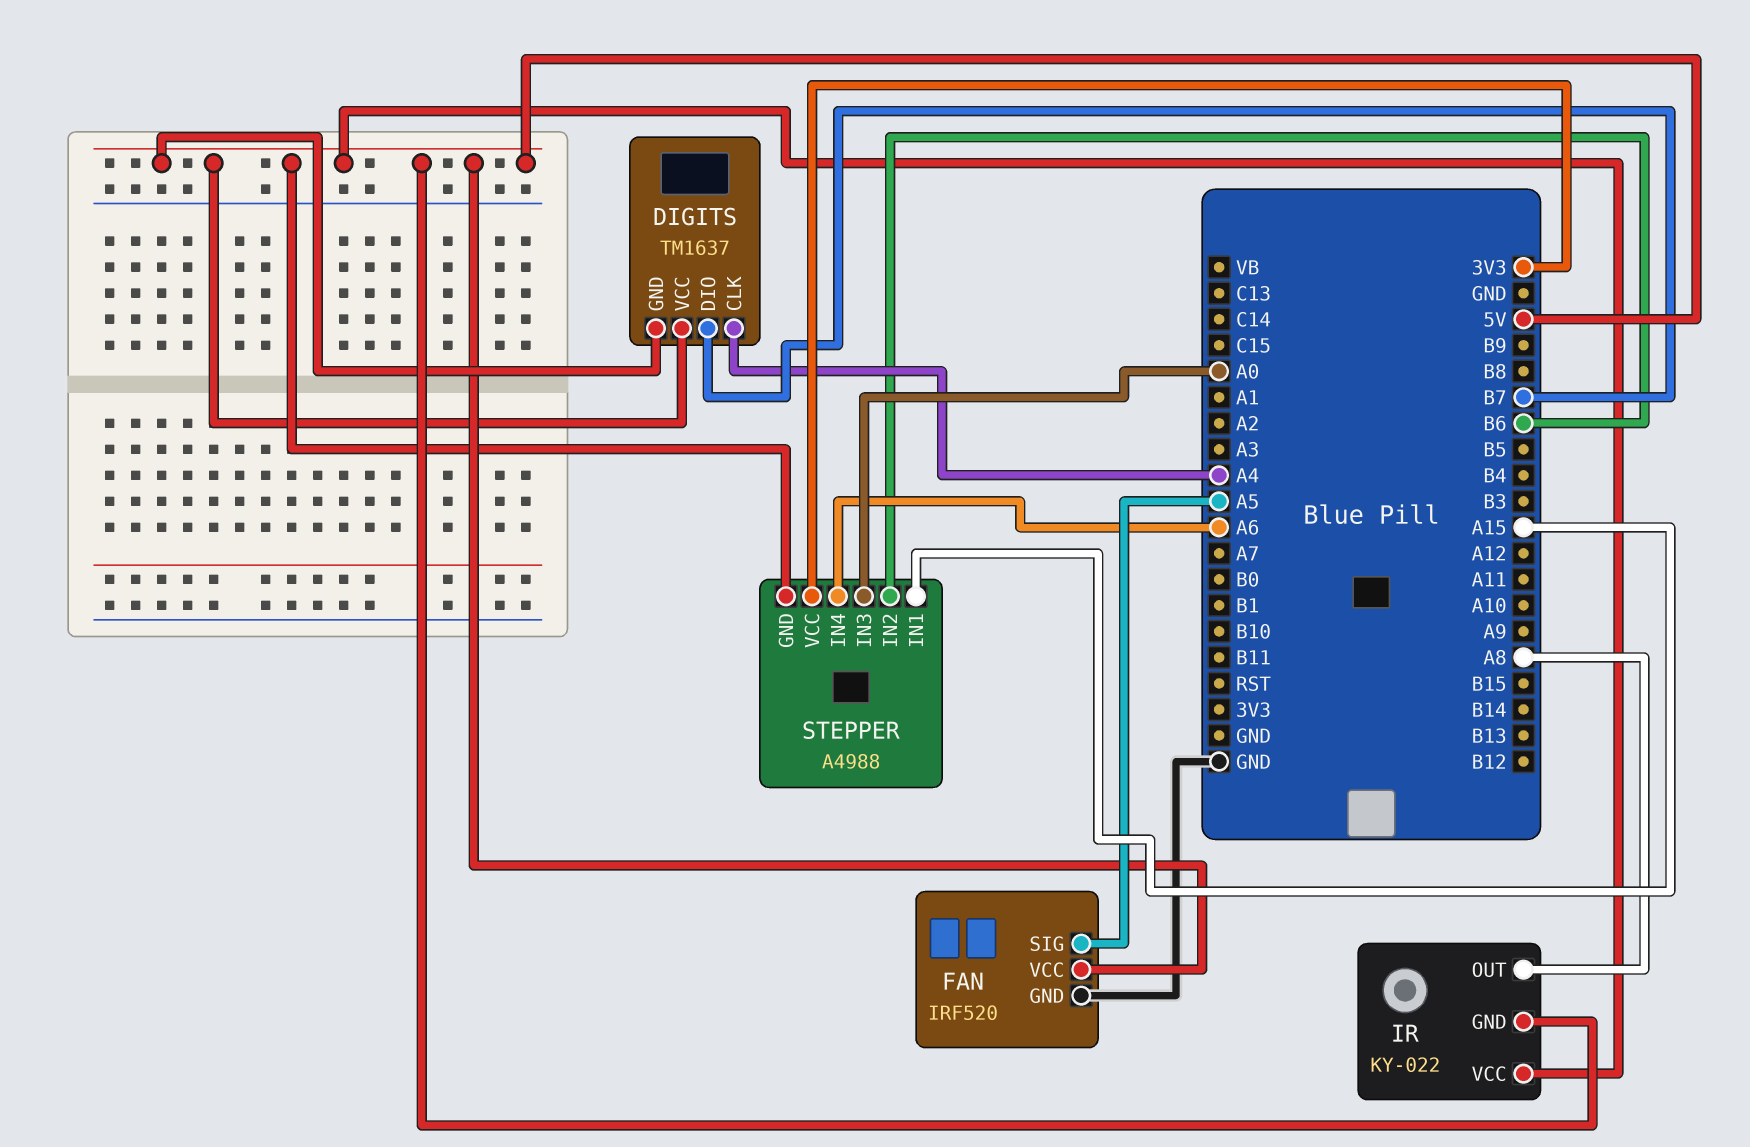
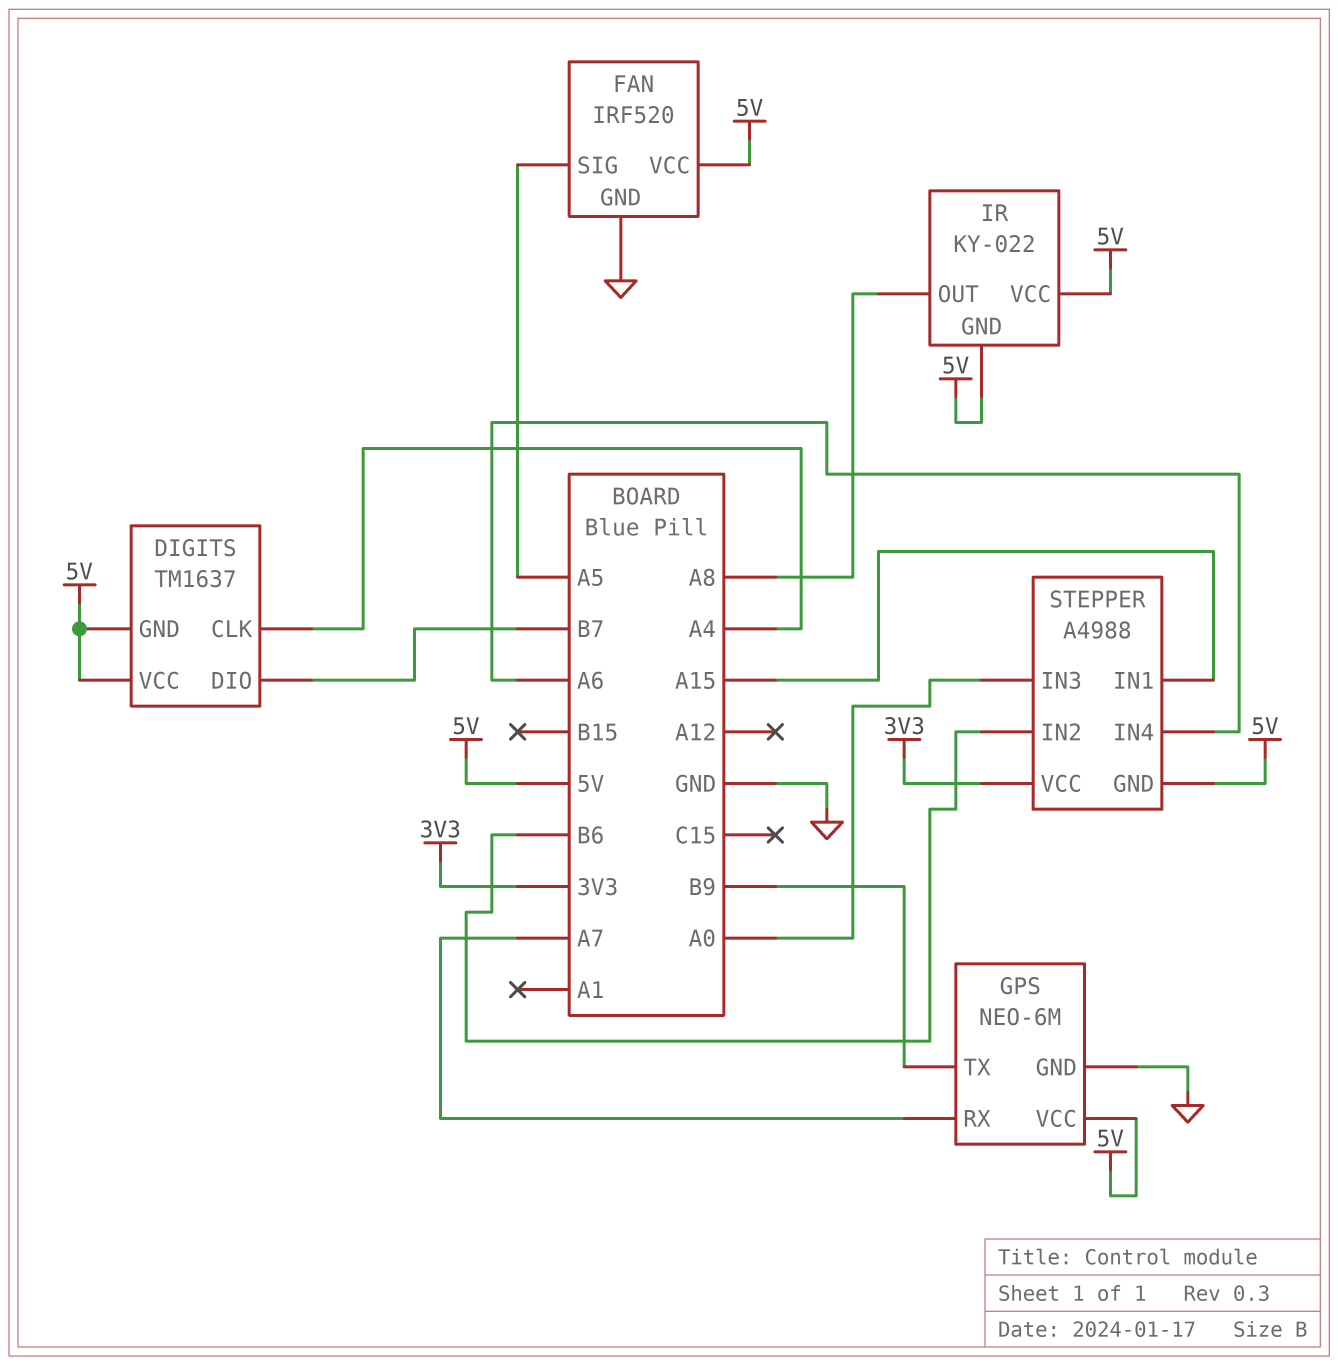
GPS: none -> NEO-6M
GPS pin GND: none -> GND
GPS pin RX: none -> A7
GPS pin TX: none -> B9
GPS pin VCC: none -> 5V

